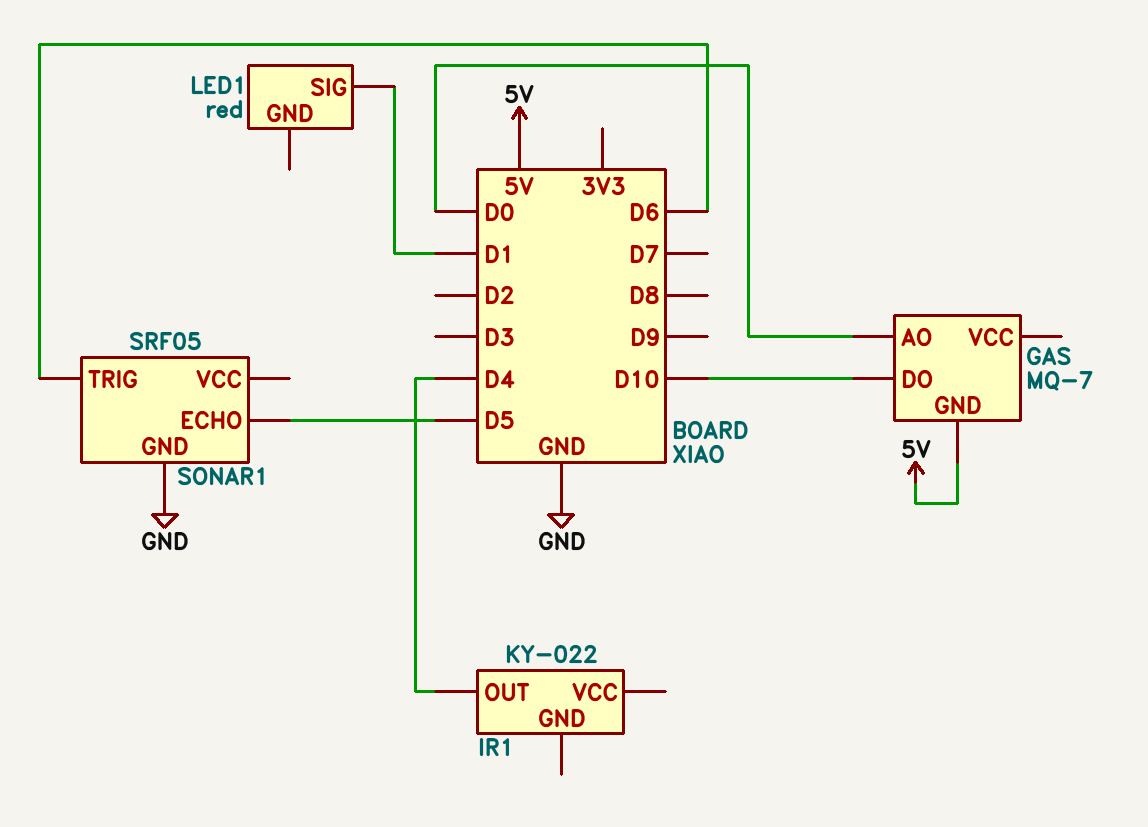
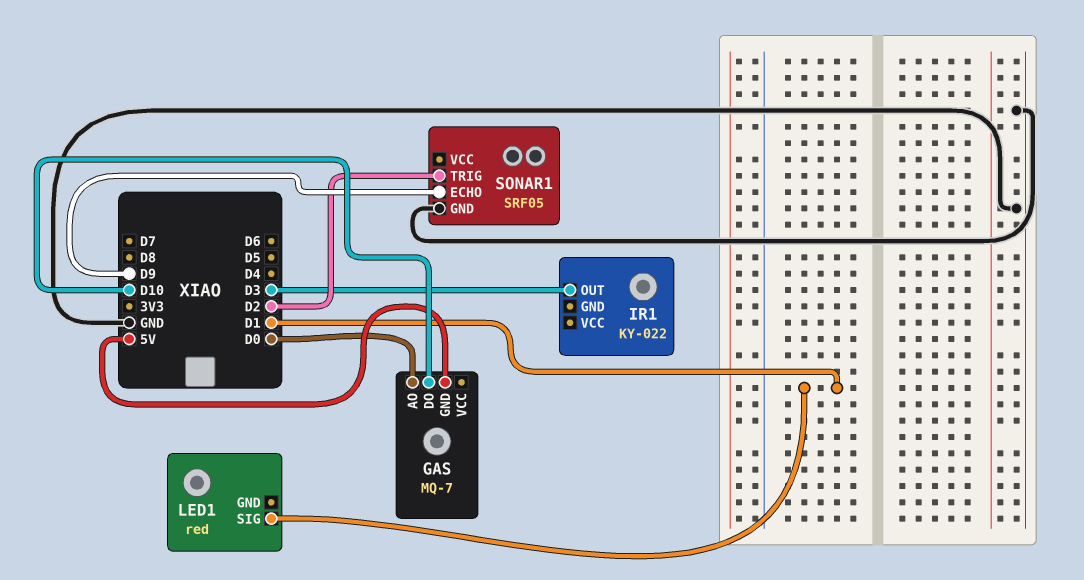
IR1 pin OUT: D4 -> D3
SONAR1 pin ECHO: D5 -> D9
SONAR1 pin TRIG: D6 -> D2

